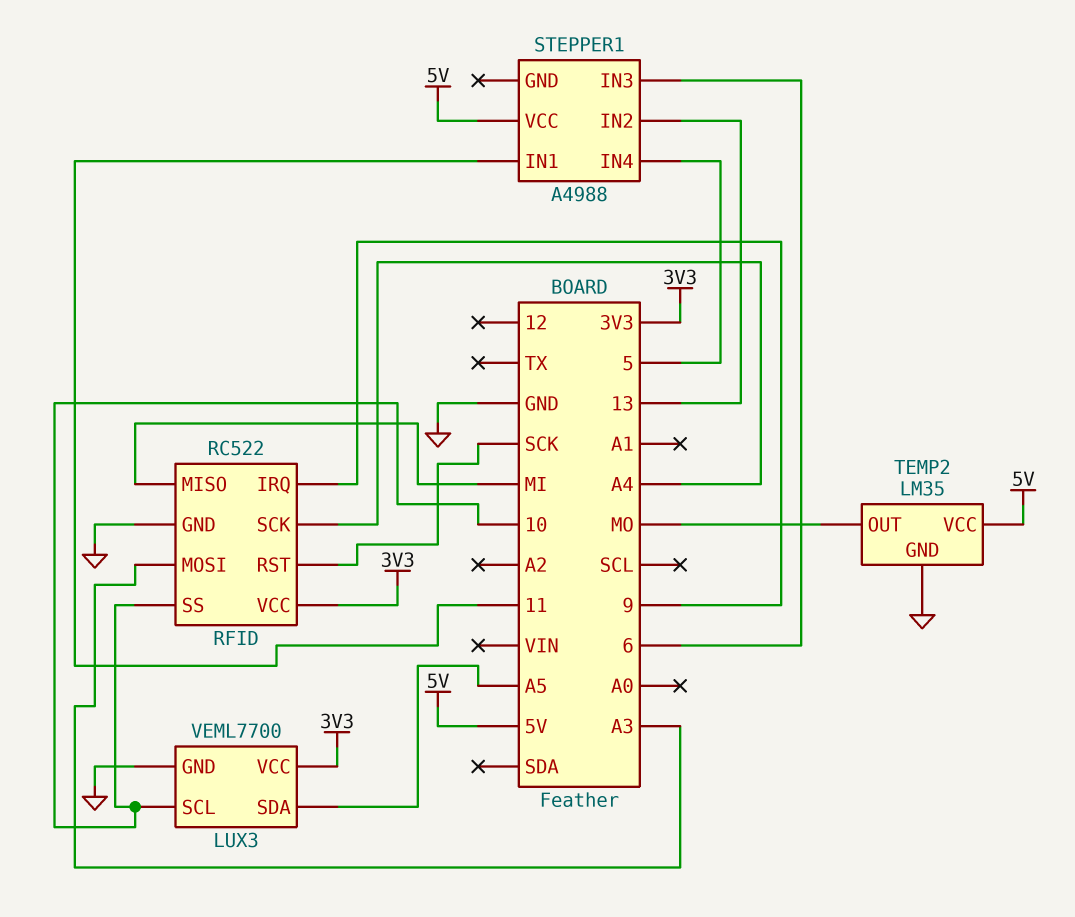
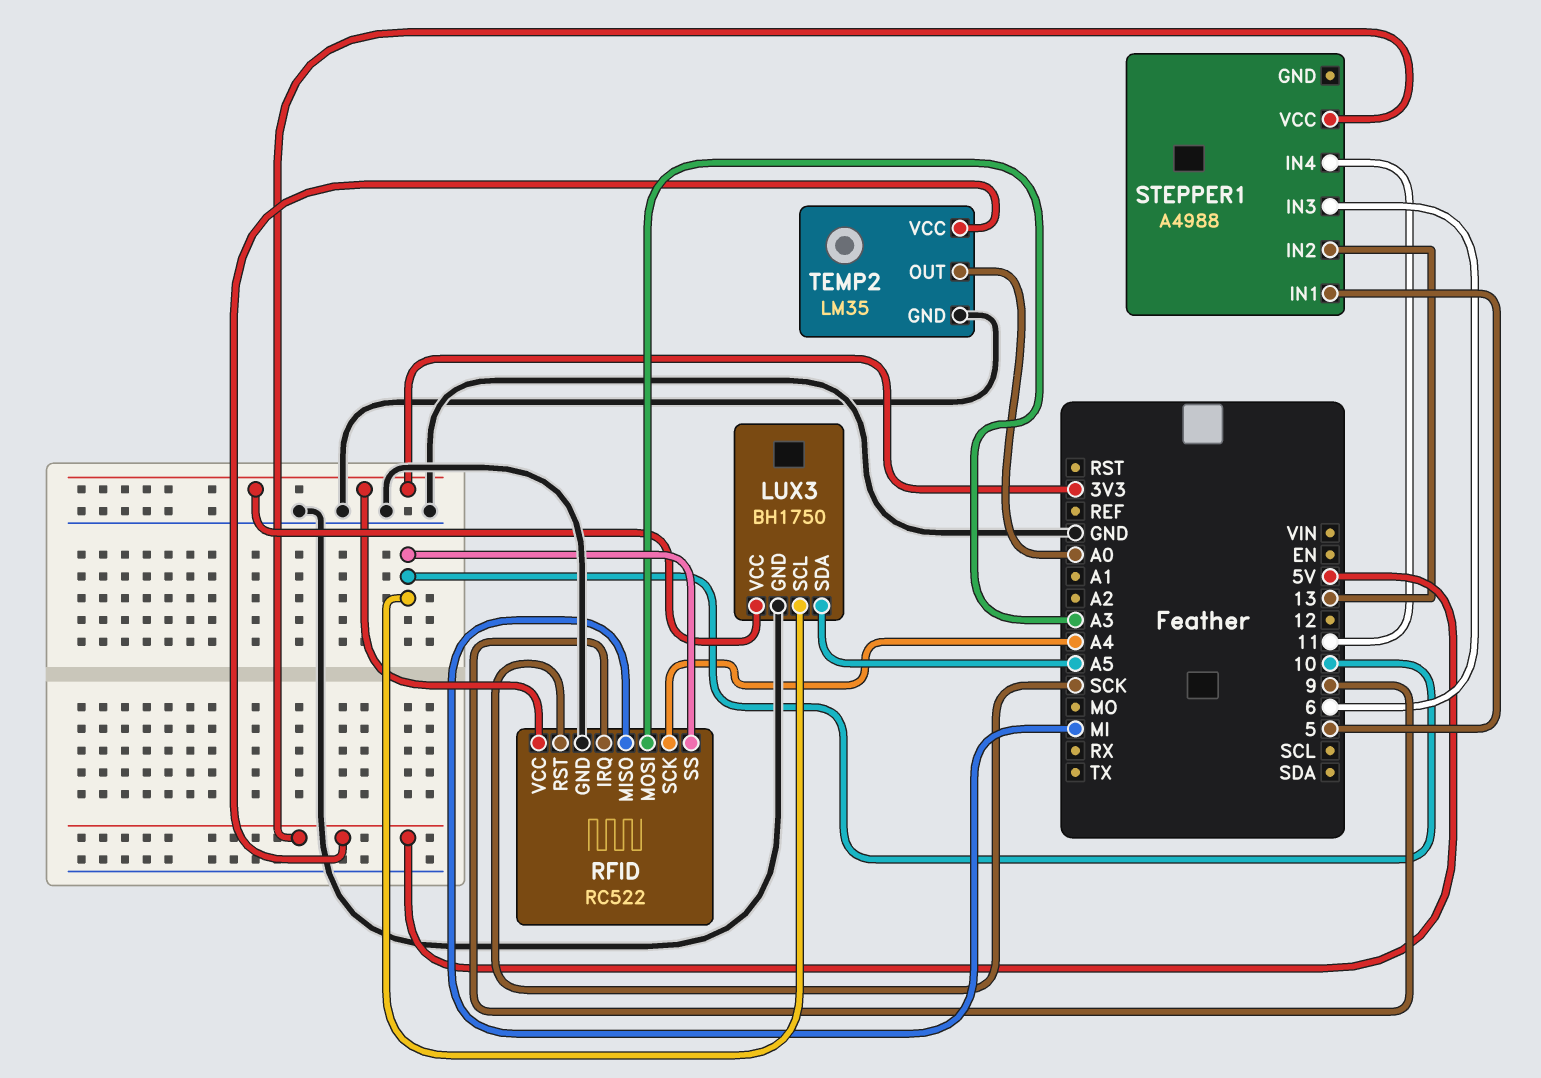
LUX3: VEML7700 -> BH1750
STEPPER1 pin IN1: 11 -> 5
STEPPER1 pin IN4: 5 -> 11
TEMP2 pin OUT: MO -> A0

